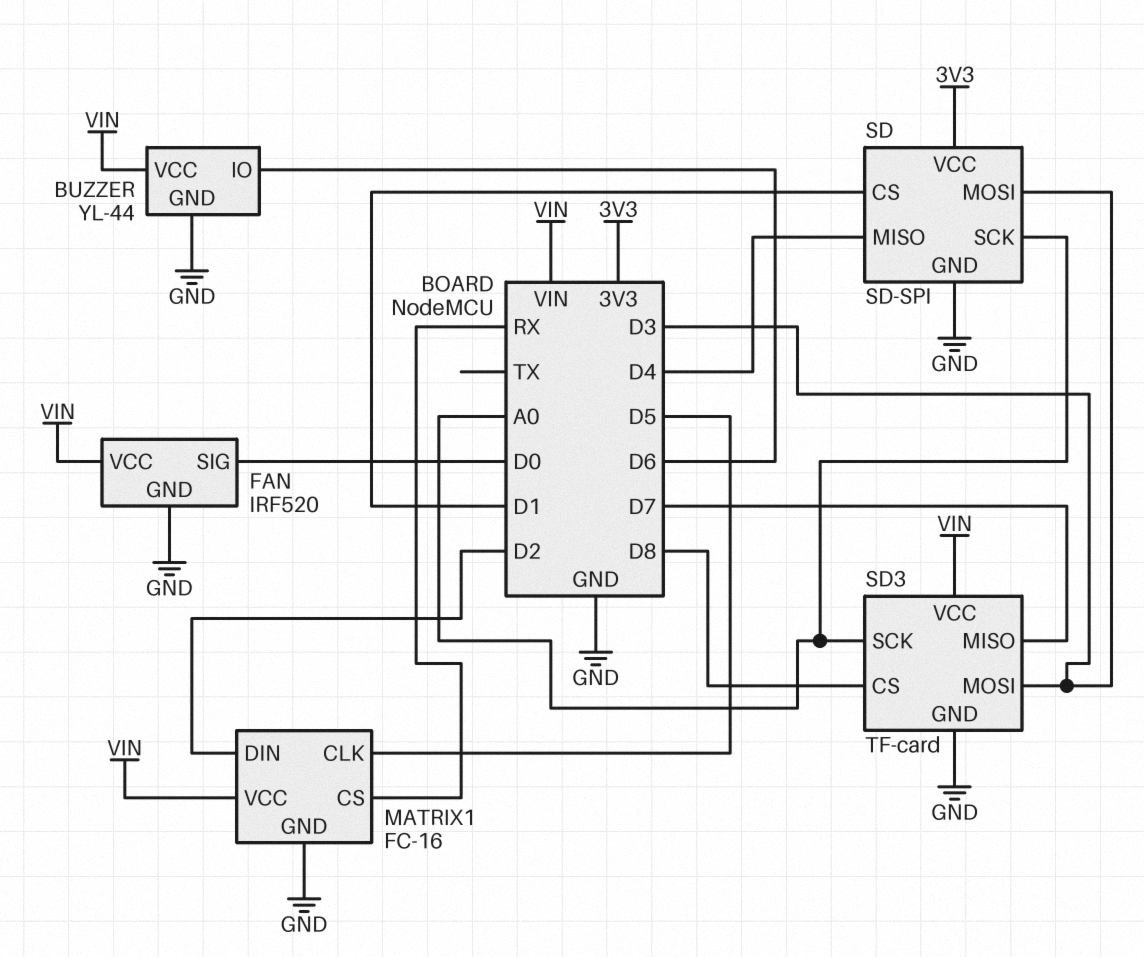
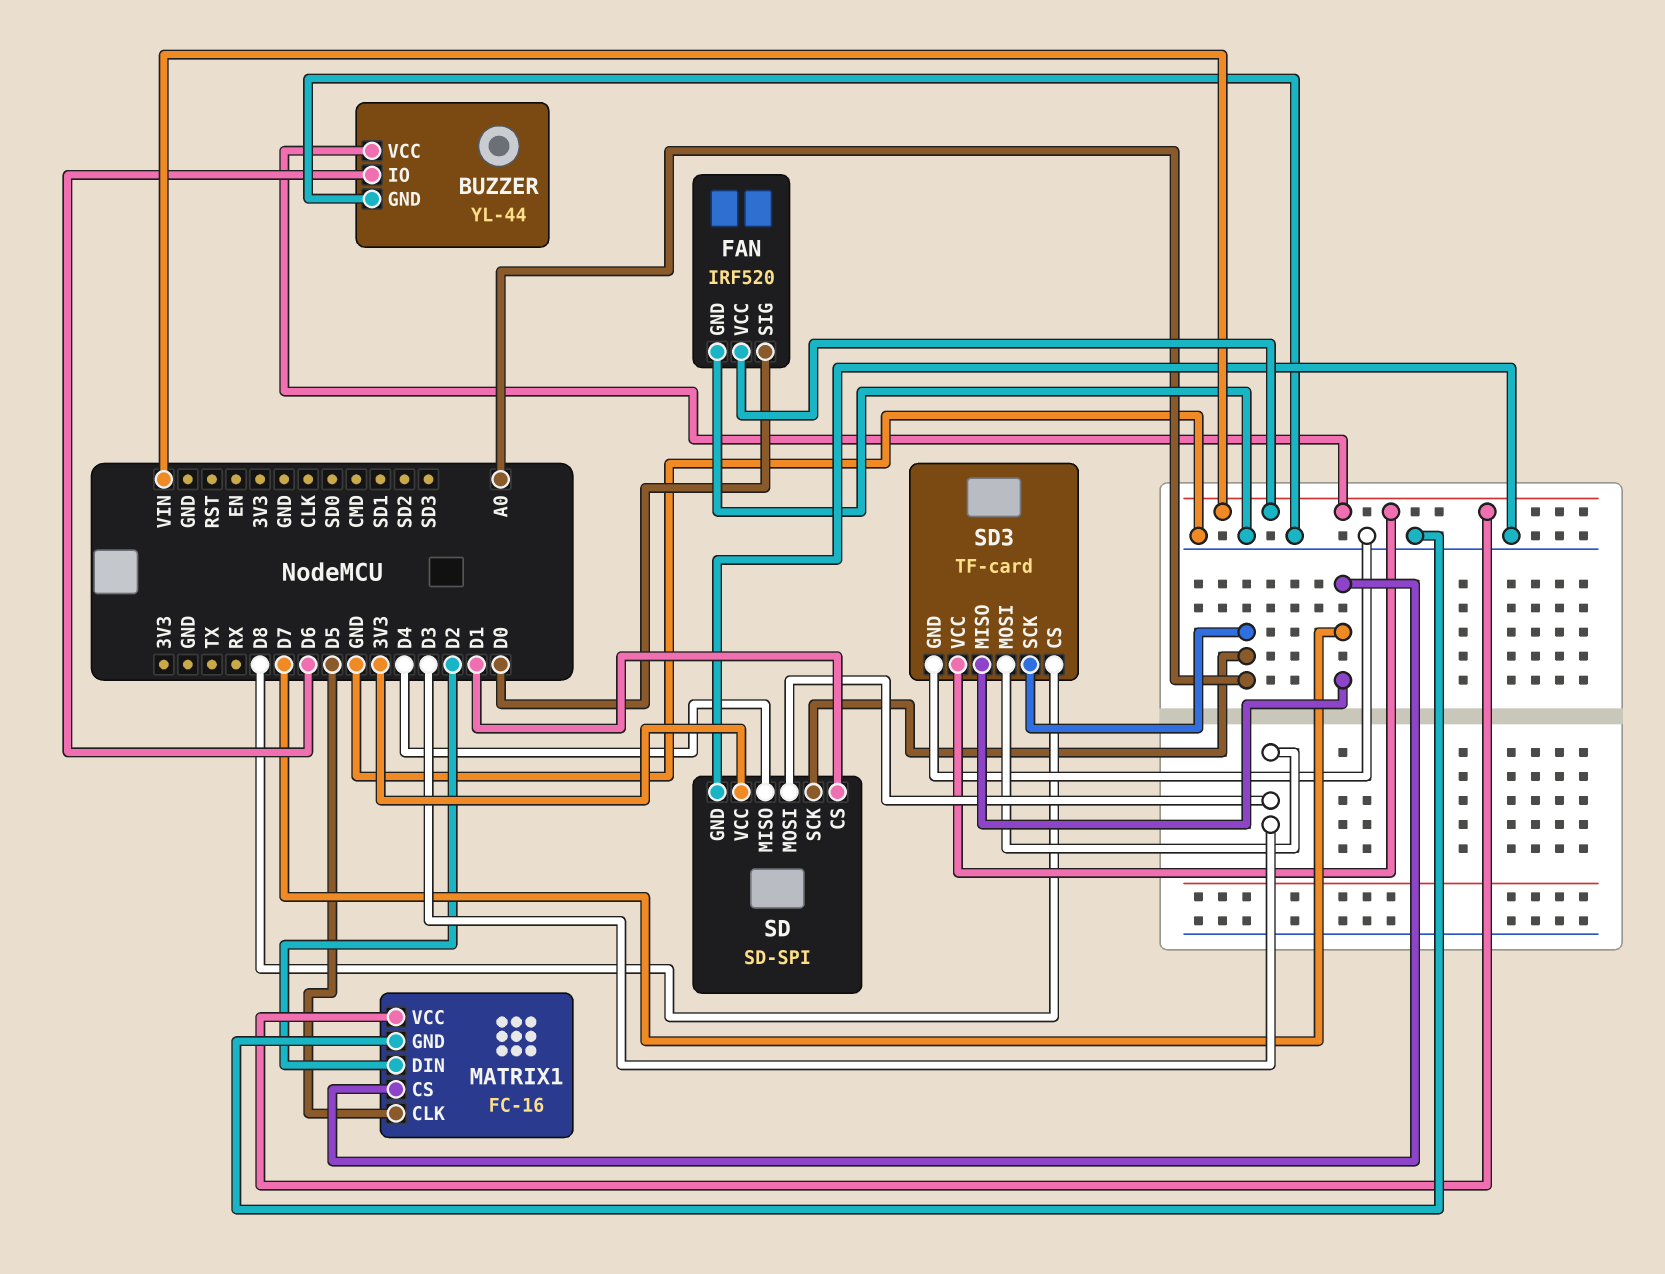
MATRIX1 pin CS: RX -> D7

